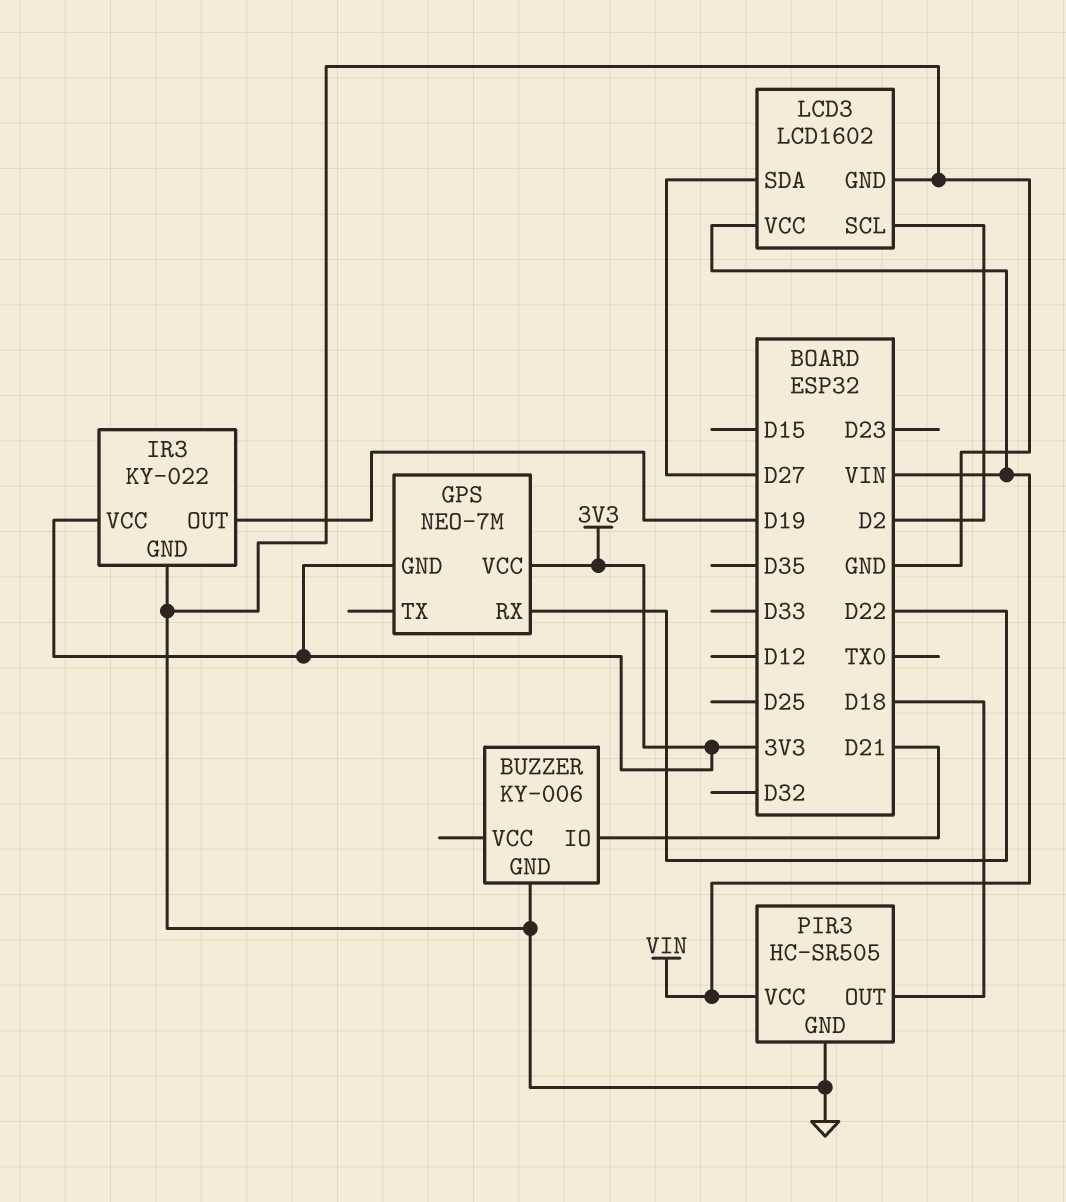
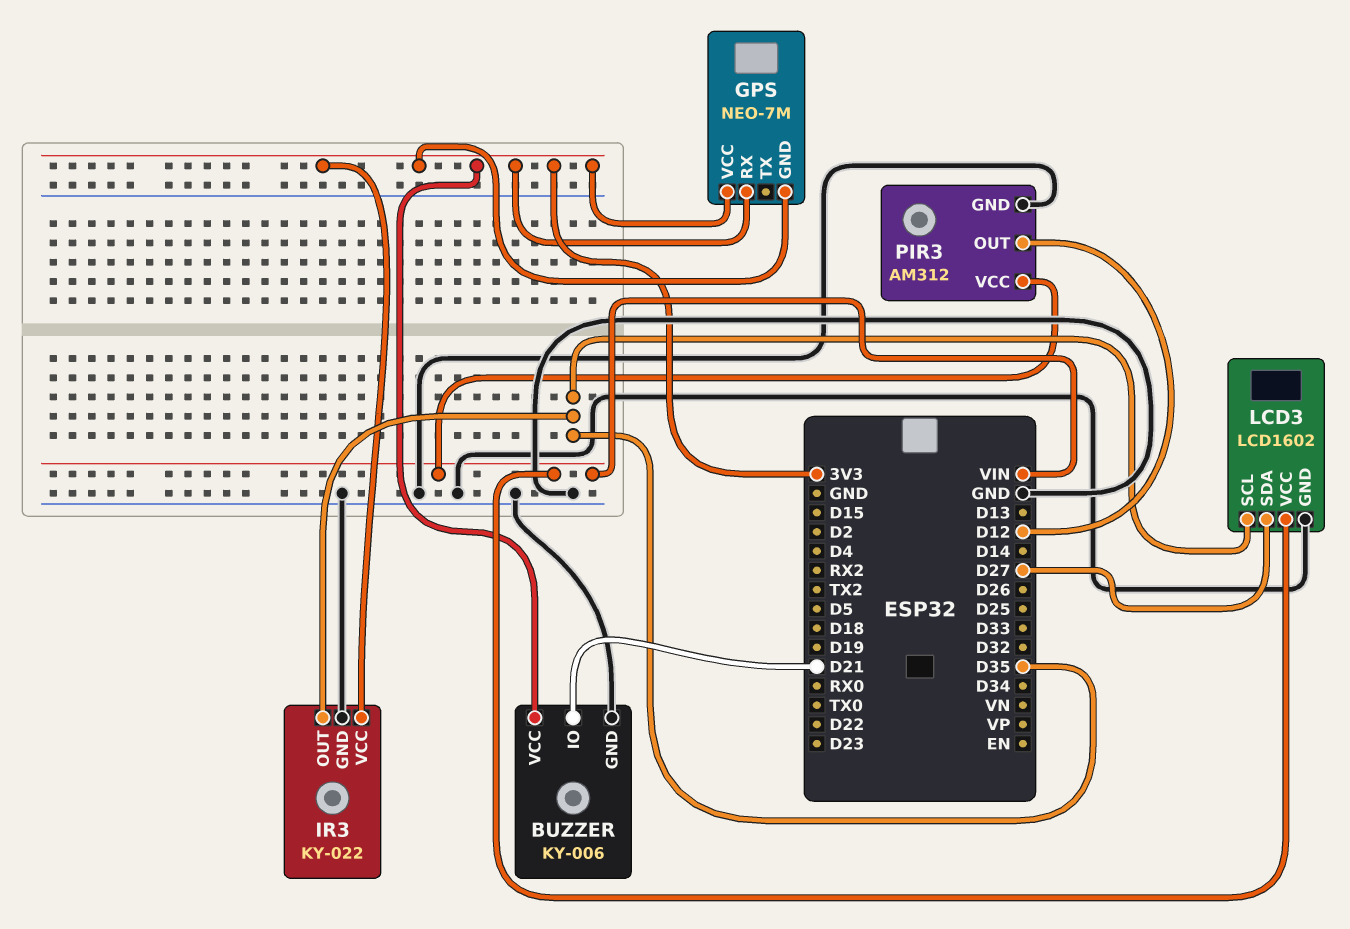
BUZZER pin VCC: none -> 3V3
GPS pin RX: D22 -> 3V3
IR3 pin OUT: D19 -> D35
LCD3 pin SCL: D2 -> D35
PIR3: HC-SR505 -> AM312
PIR3 pin OUT: D18 -> D12

